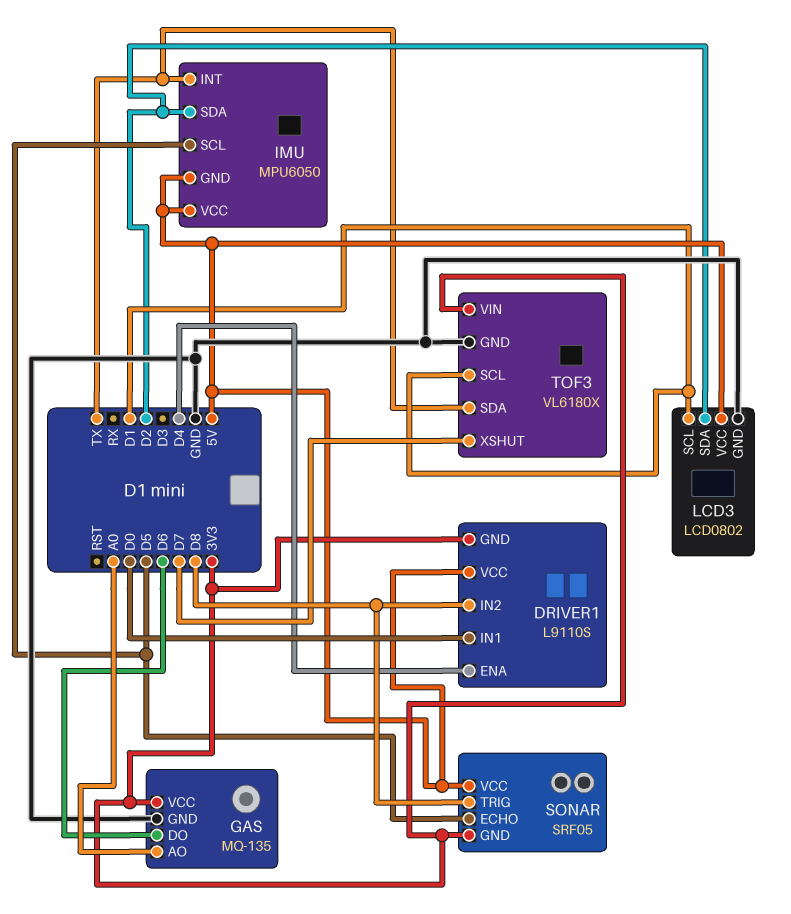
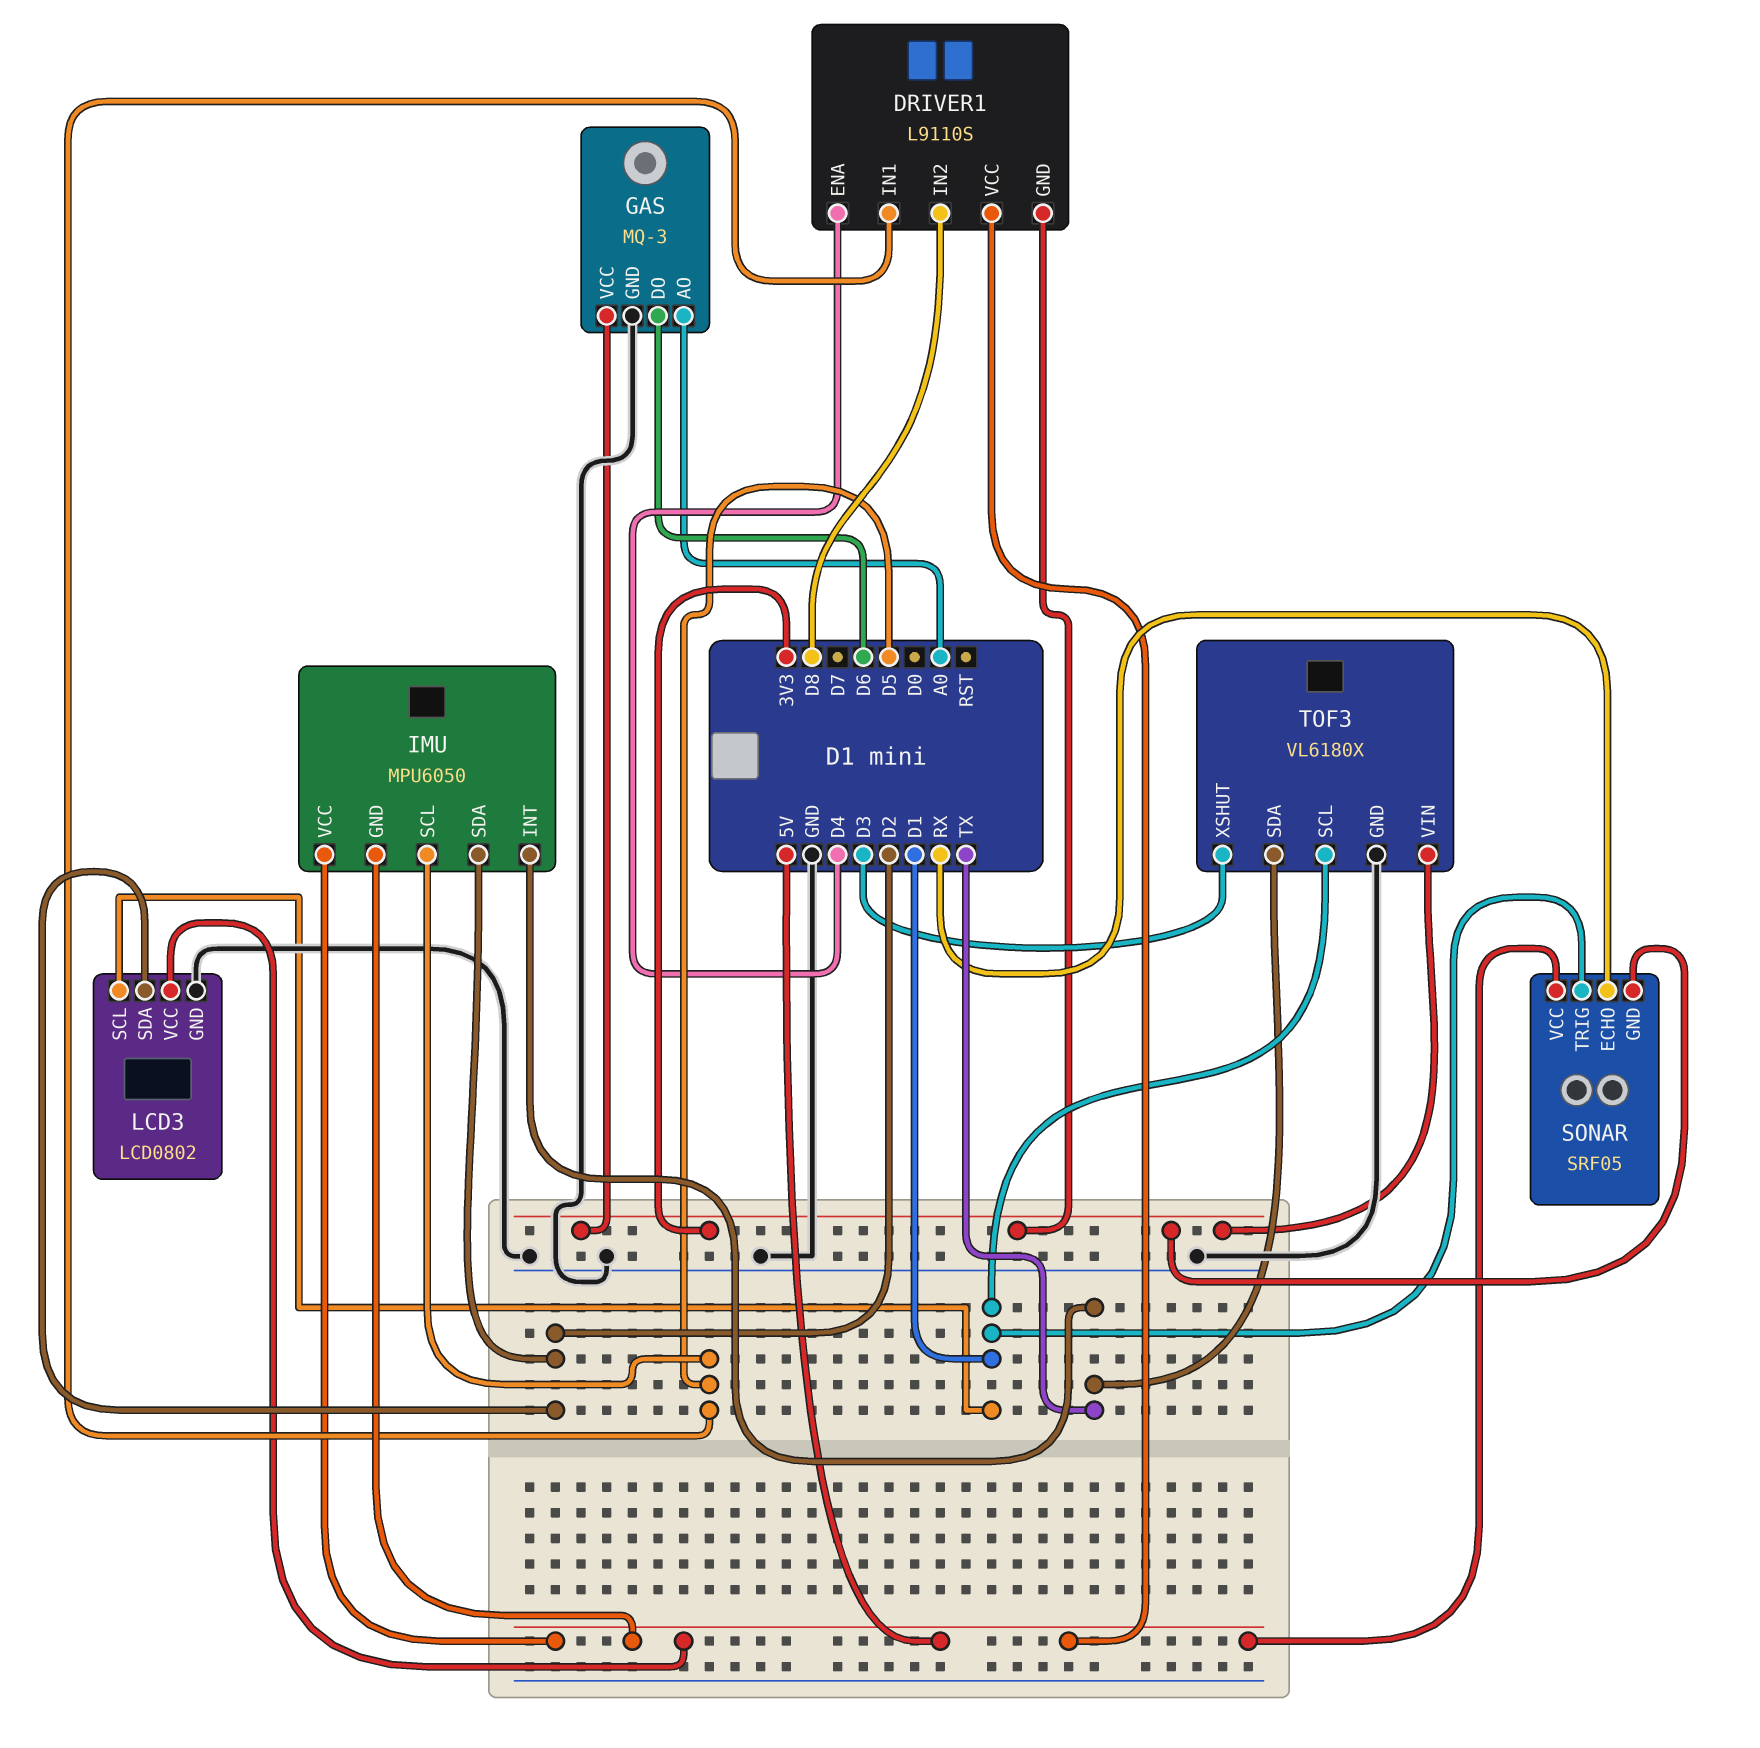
DRIVER1 pin IN1: D0 -> D5
GAS: MQ-135 -> MQ-3
SONAR pin ECHO: D5 -> RX
SONAR pin TRIG: D8 -> D1
TOF3 pin XSHUT: D7 -> D3

